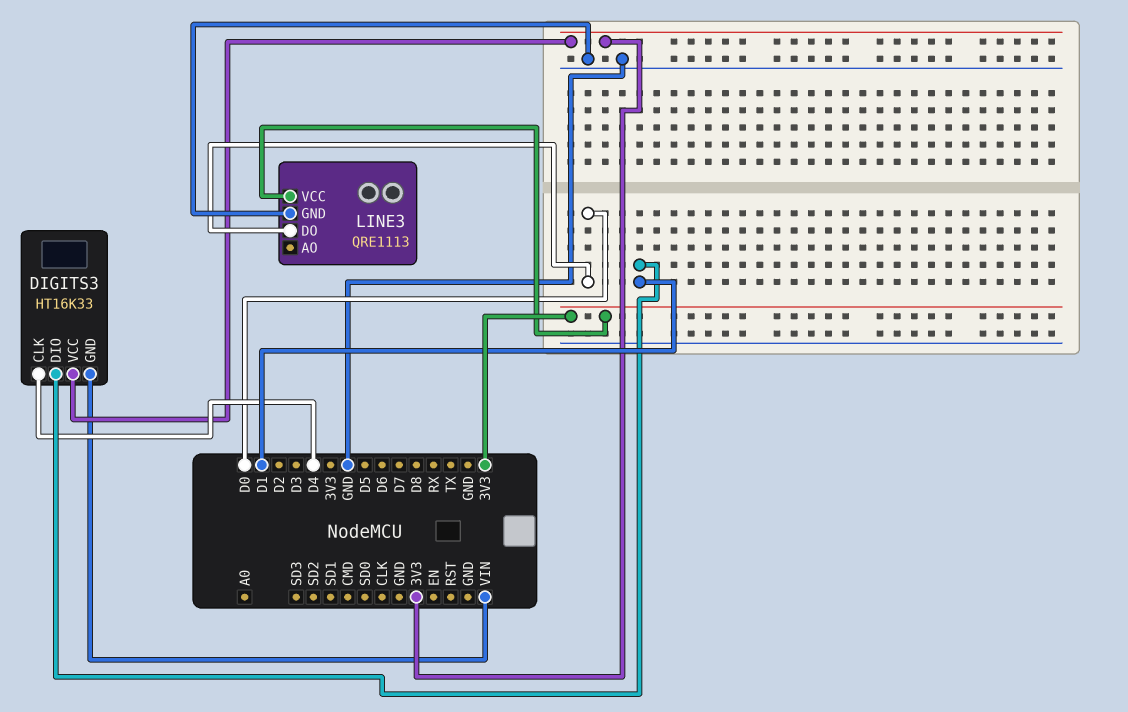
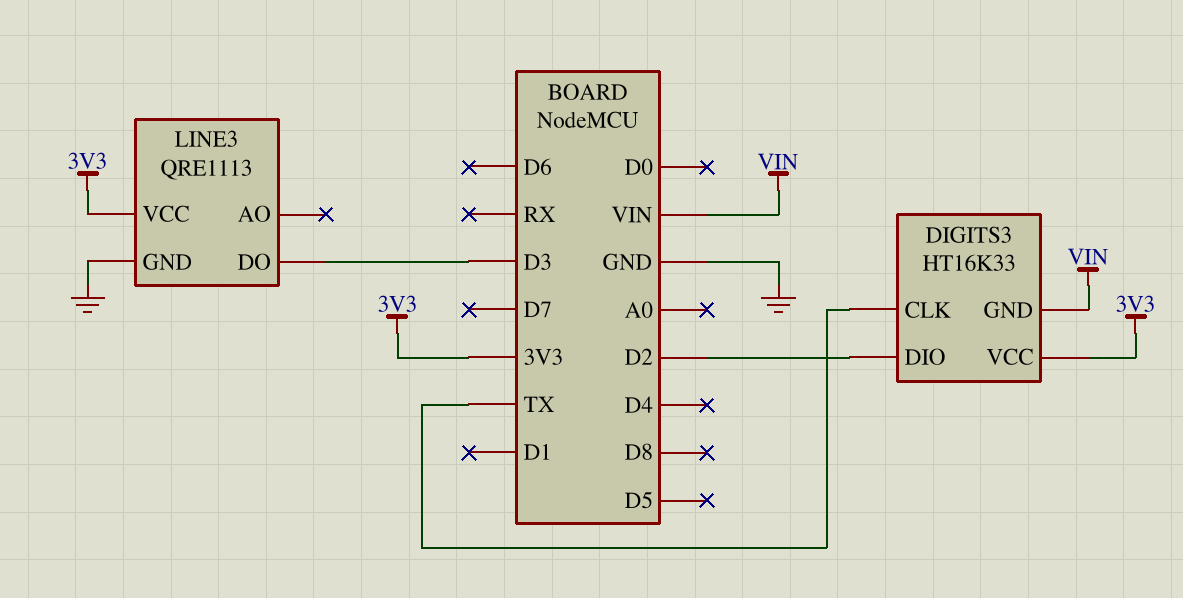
DIGITS3 pin CLK: D4 -> TX
DIGITS3 pin DIO: D1 -> D2
LINE3 pin DO: D0 -> D3

